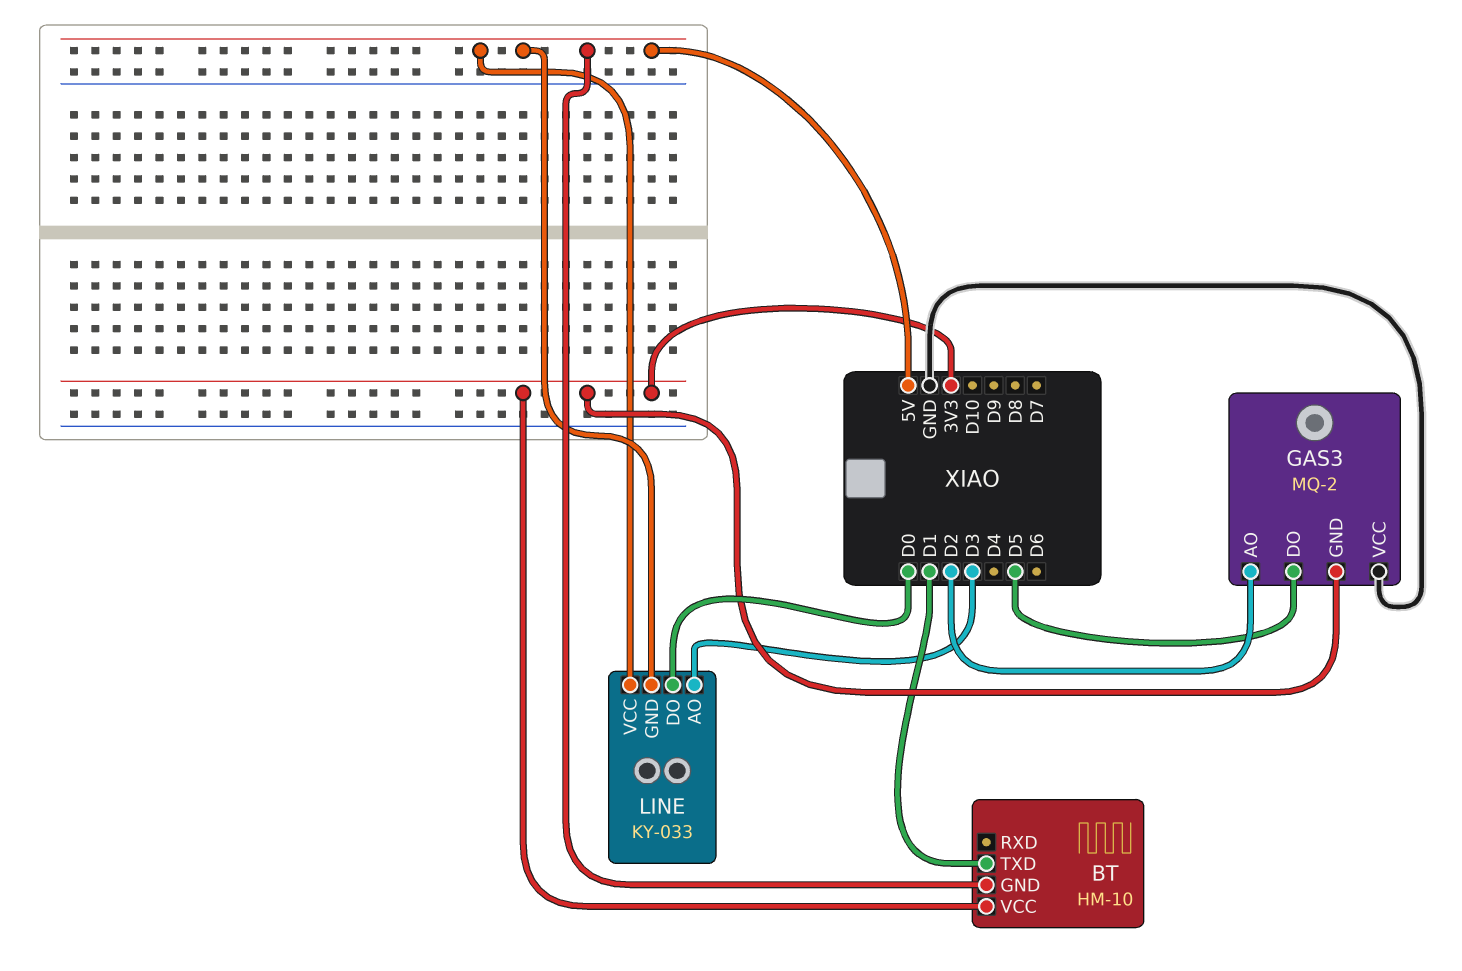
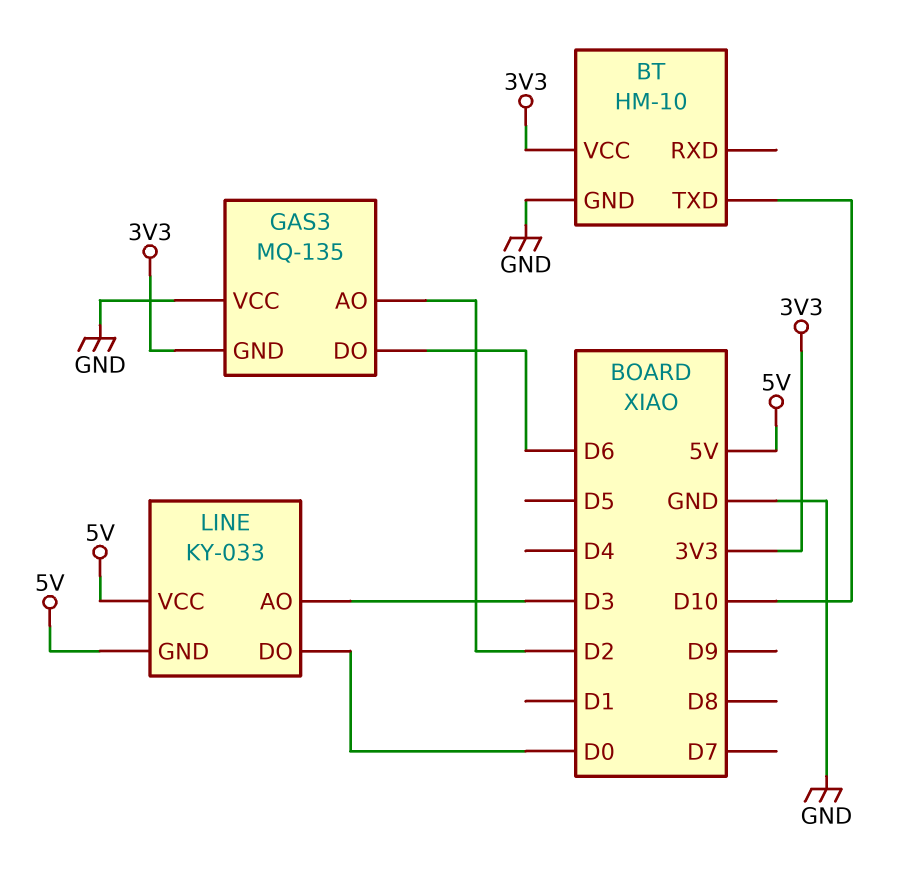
BT pin GND: 5V -> GND
BT pin TXD: D1 -> D10
GAS3: MQ-2 -> MQ-135
GAS3 pin DO: D5 -> D6

